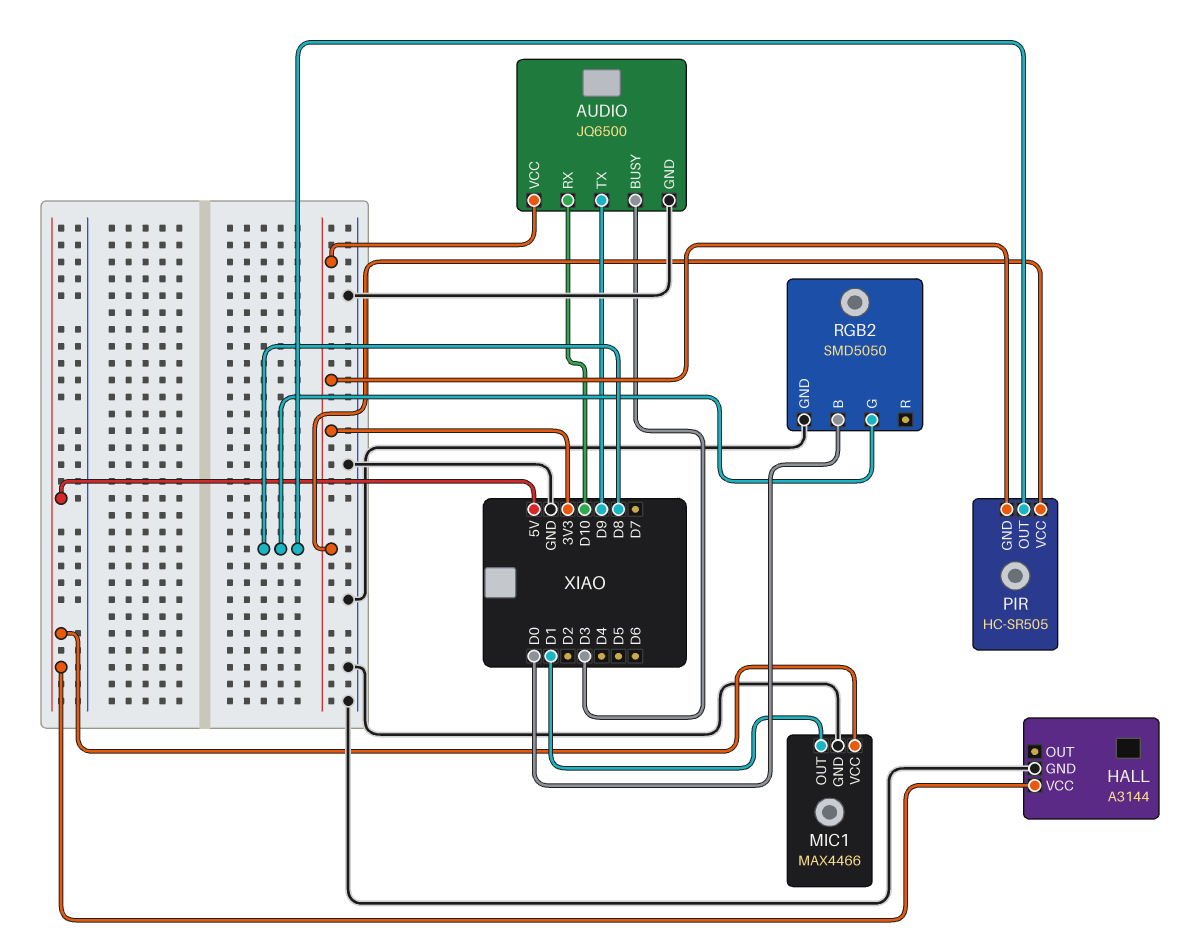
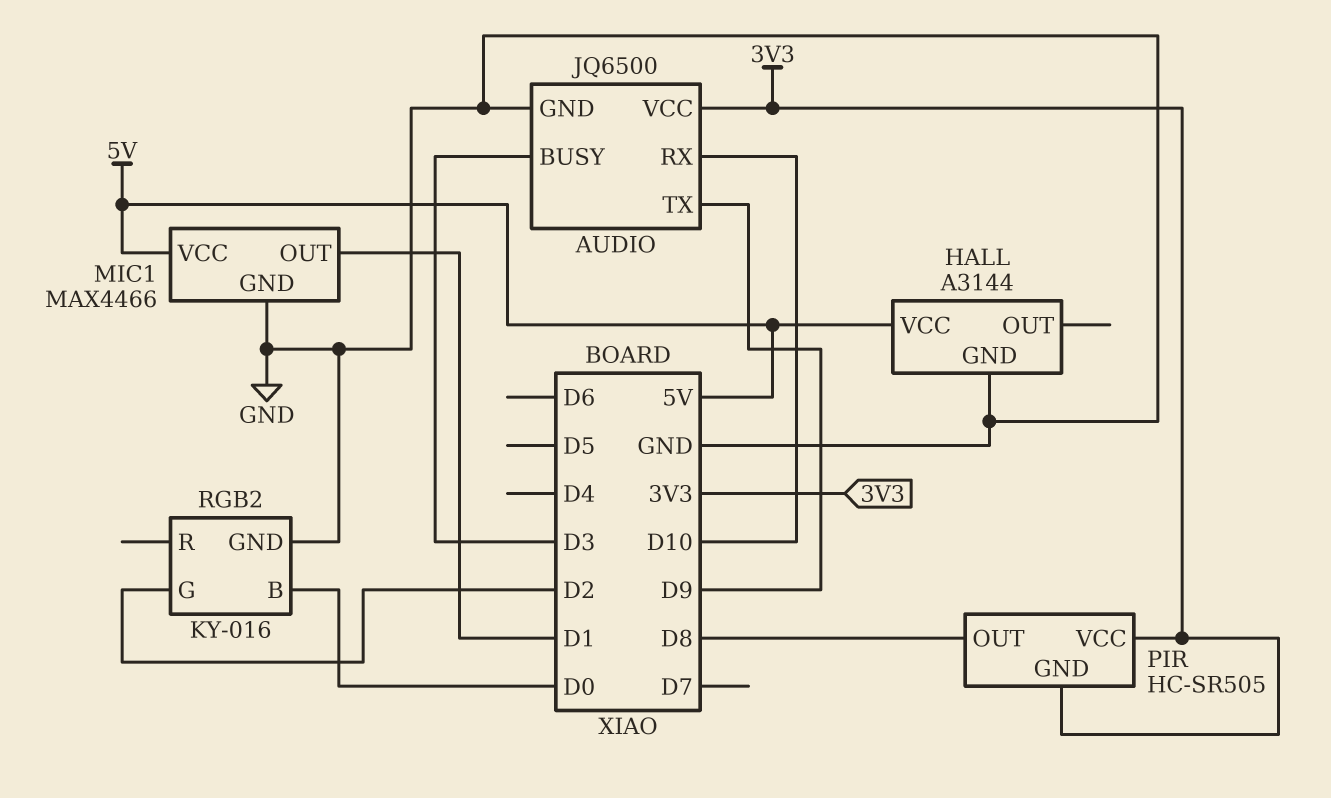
RGB2: SMD5050 -> KY-016
RGB2 pin G: D8 -> D2

